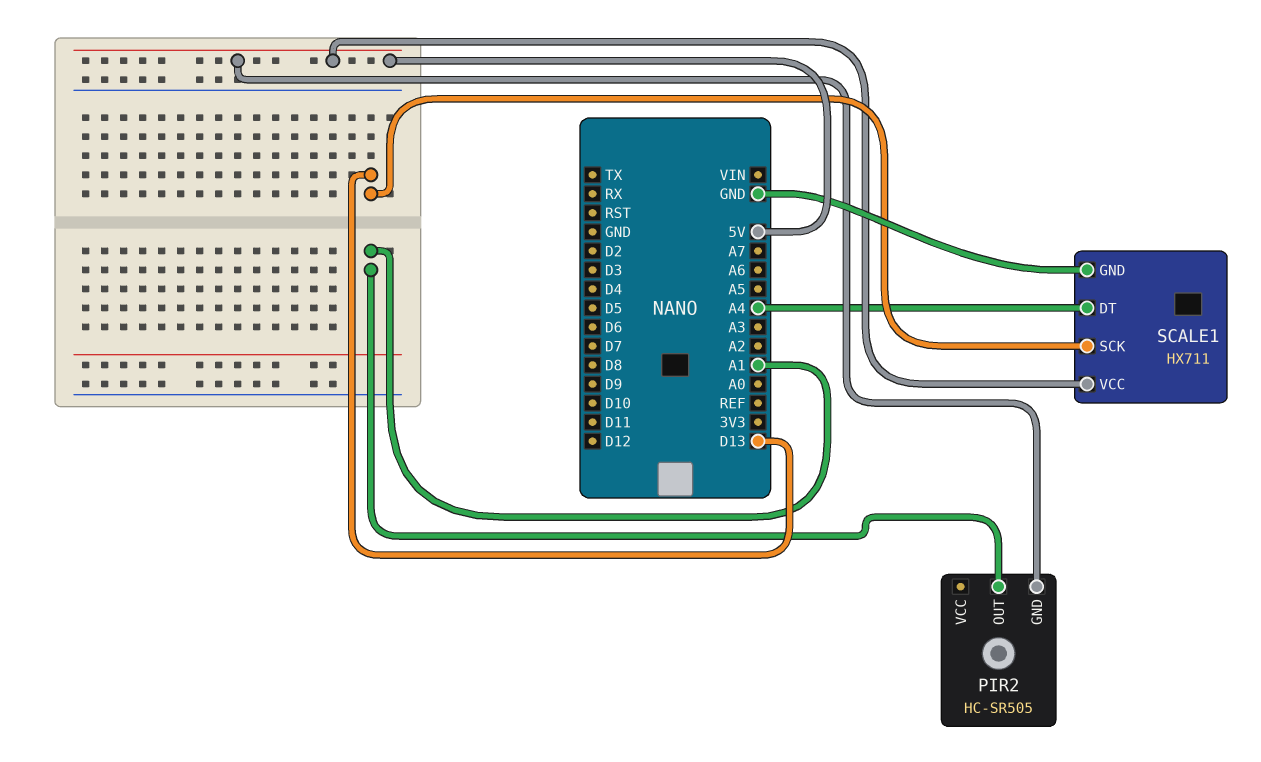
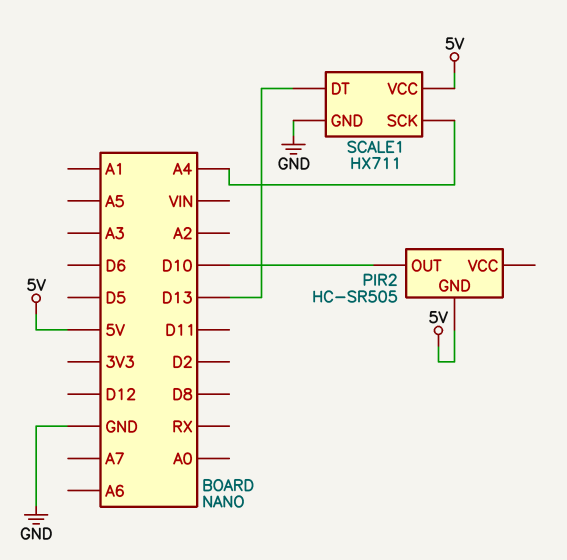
PIR2 pin OUT: A1 -> D10
SCALE1 pin DT: A4 -> D13
SCALE1 pin SCK: D13 -> A4

